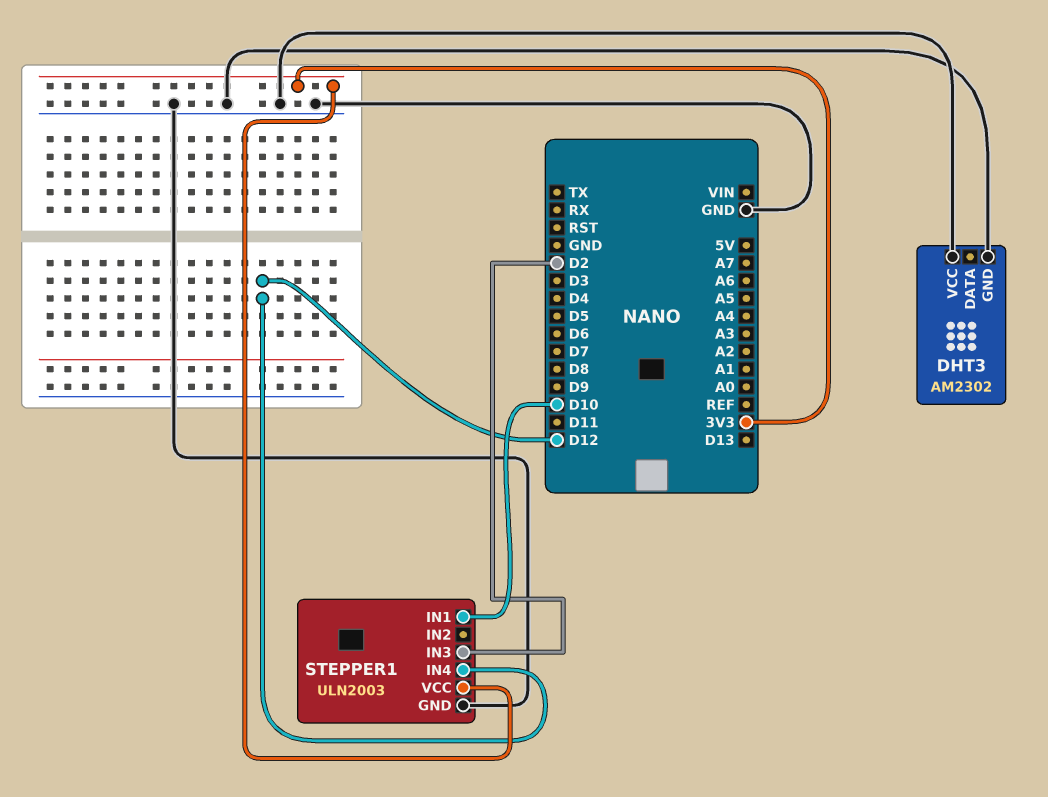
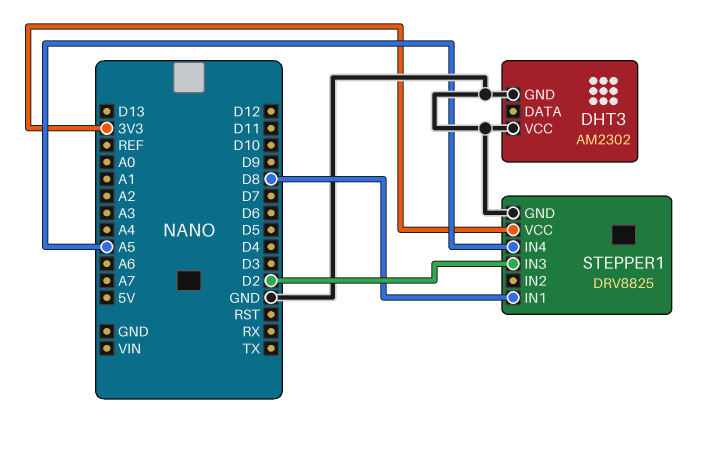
STEPPER1: ULN2003 -> DRV8825
STEPPER1 pin IN1: D10 -> D8
STEPPER1 pin IN4: D12 -> A5

